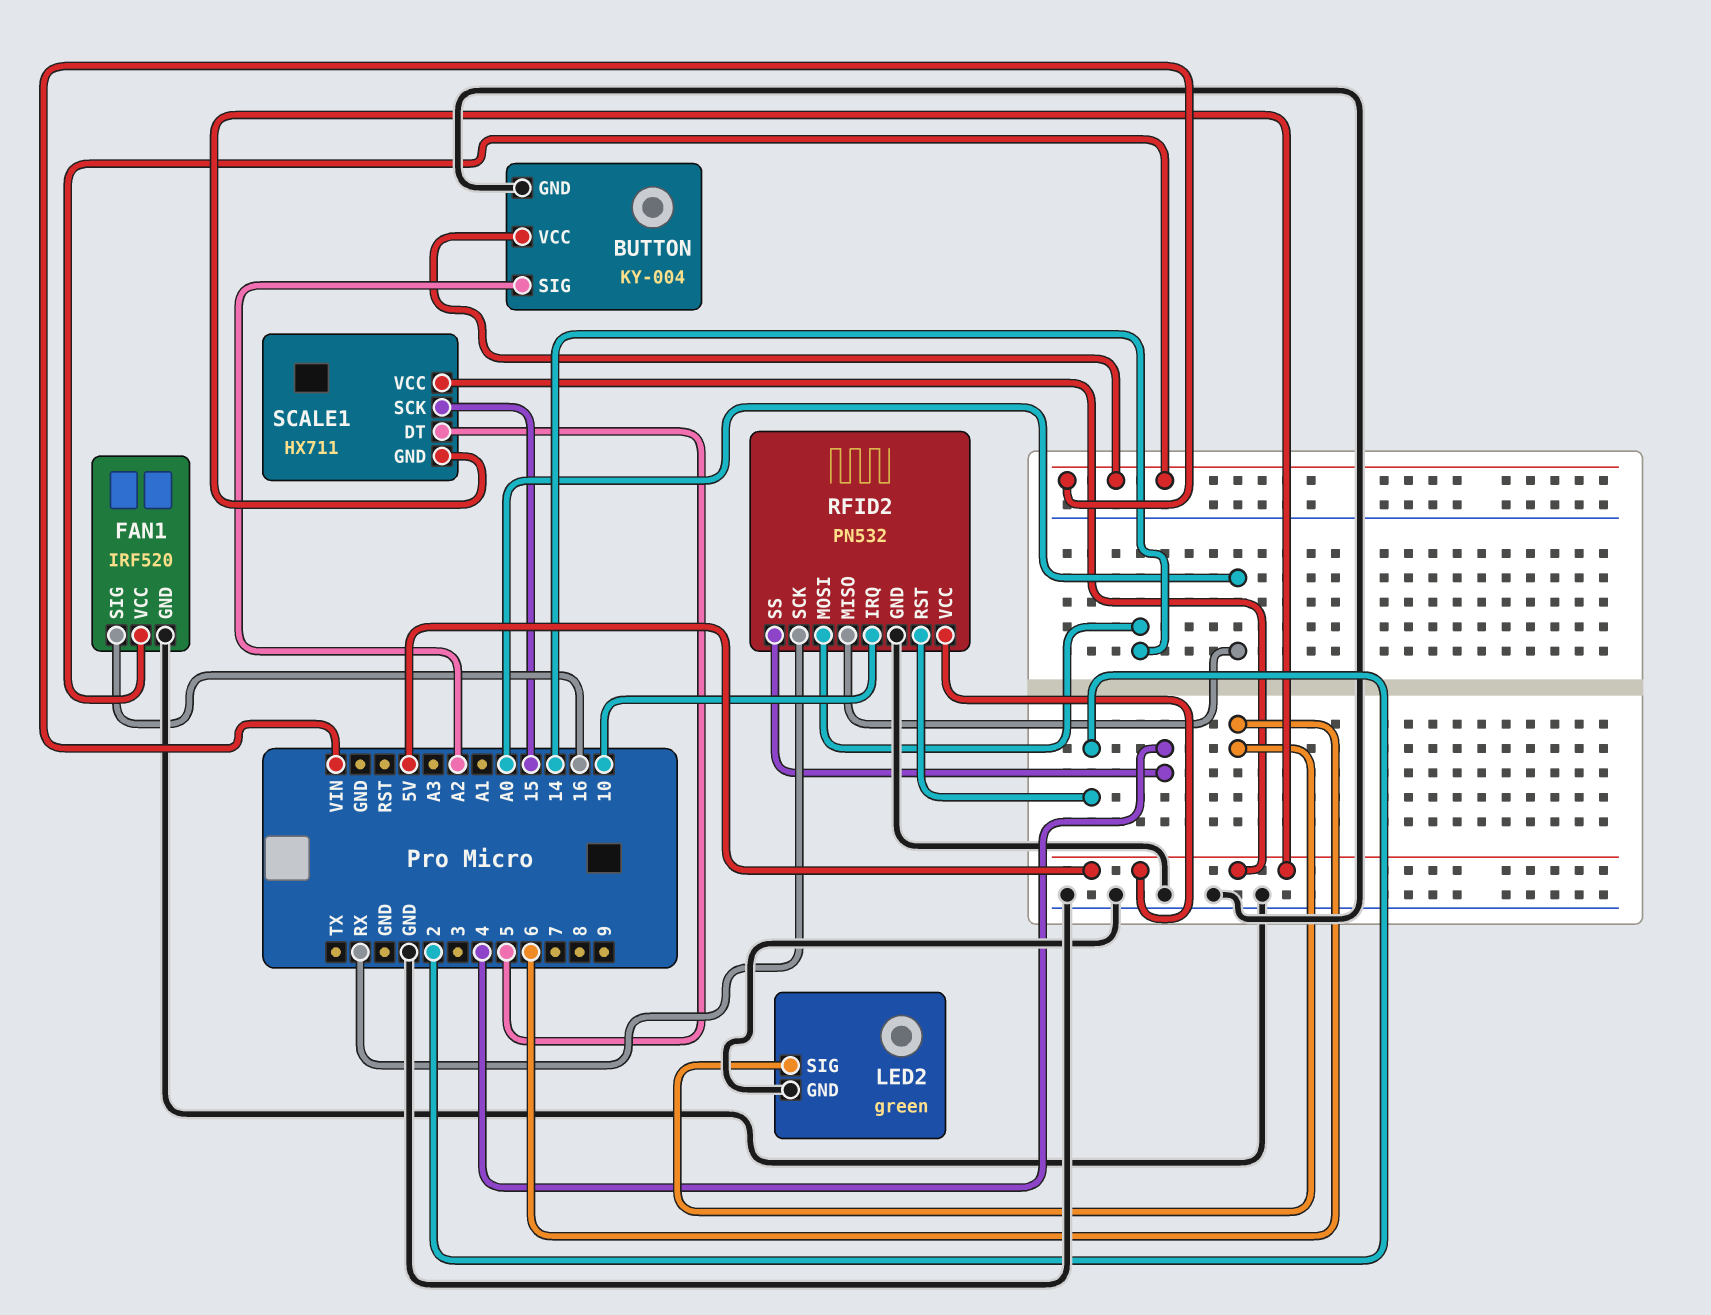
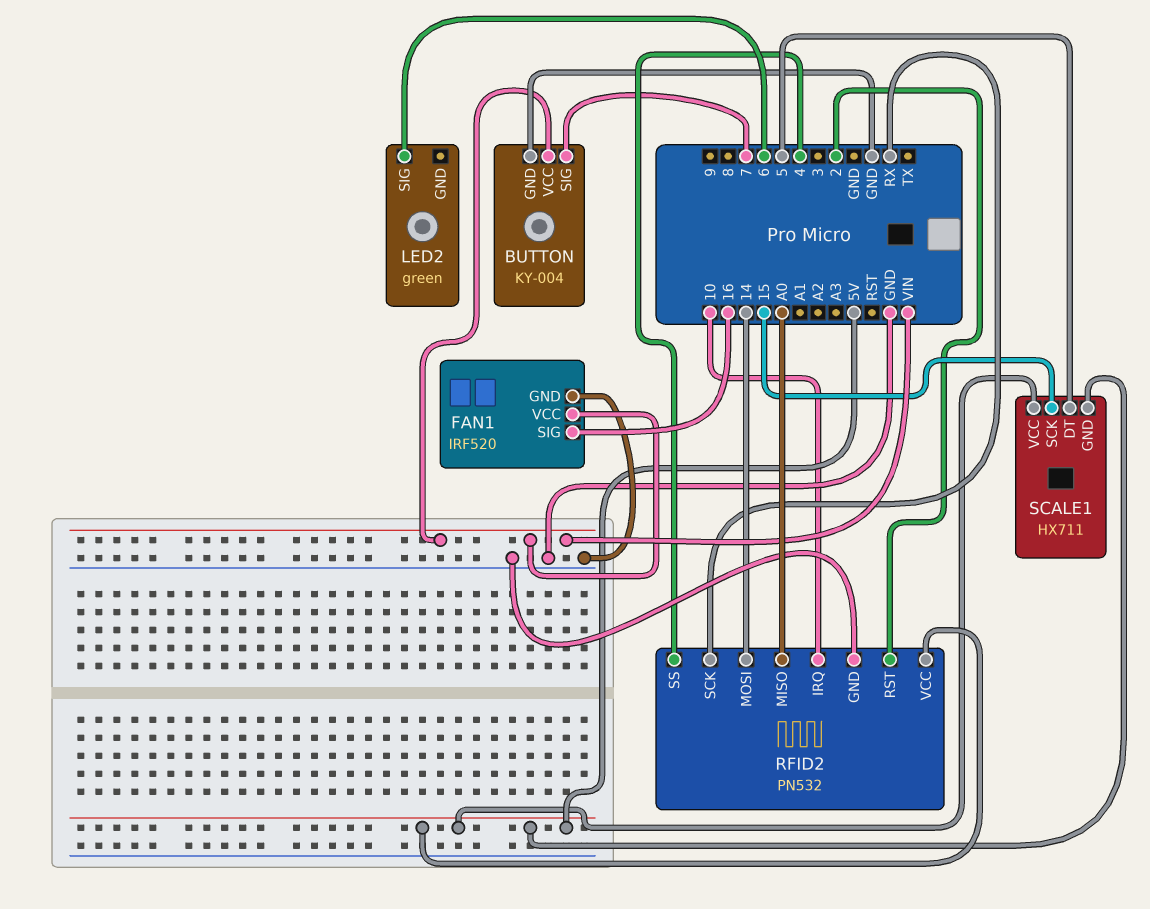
BUTTON pin SIG: A2 -> 7
LED2 pin GND: GND -> none

